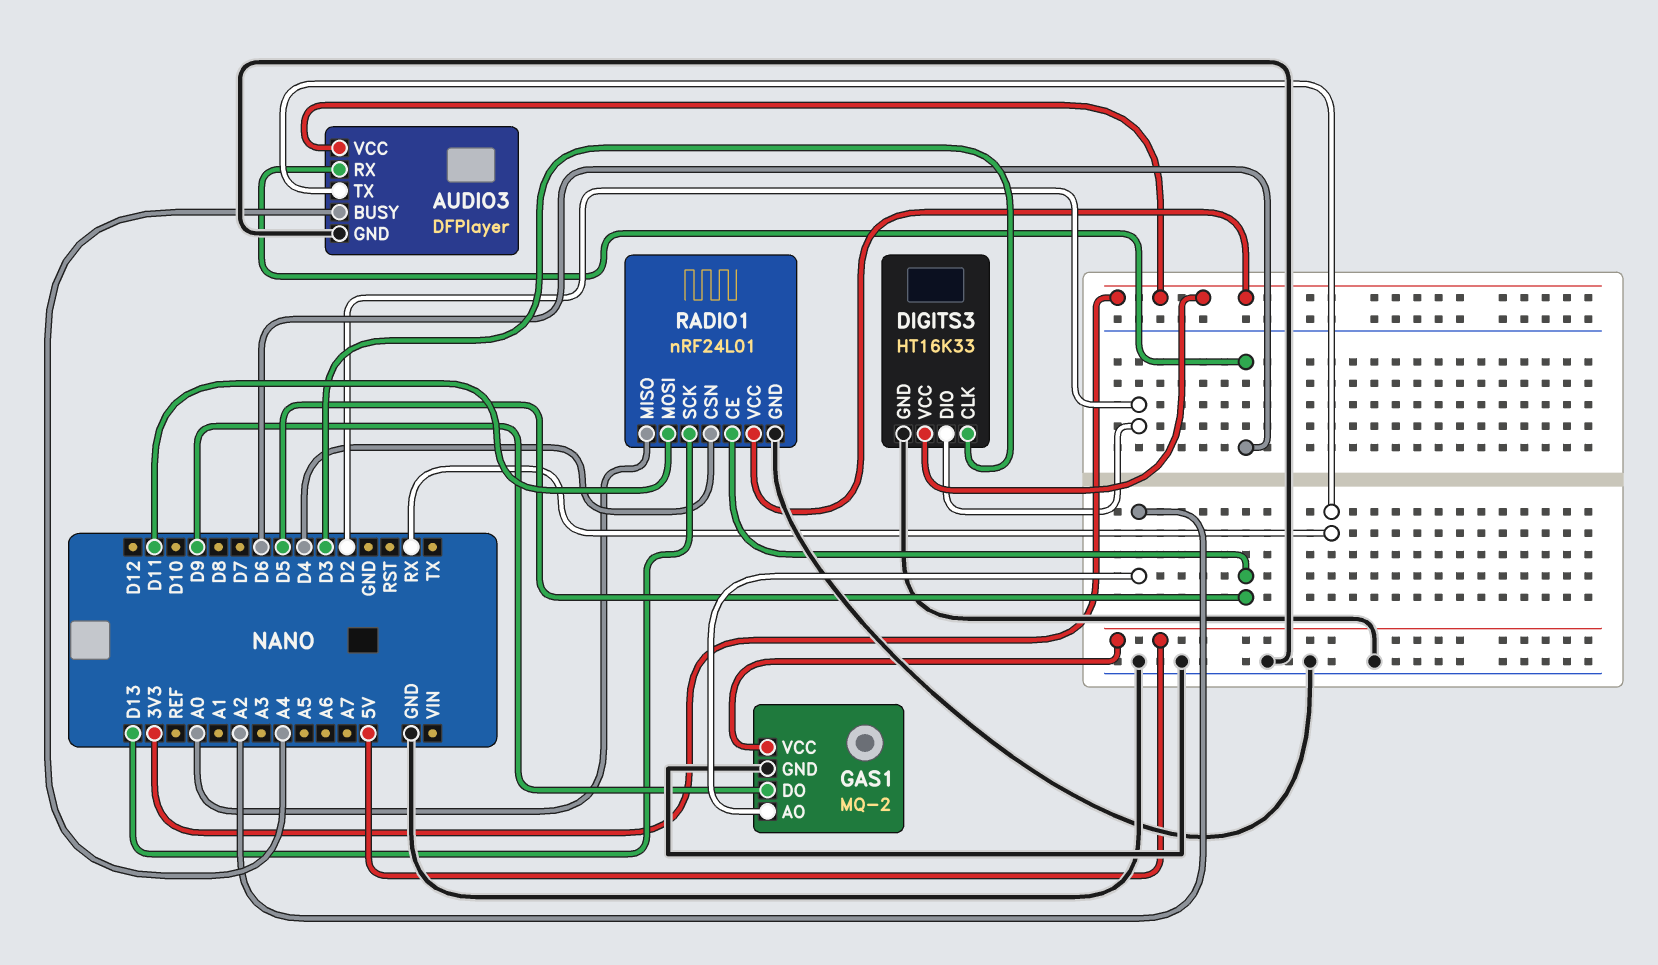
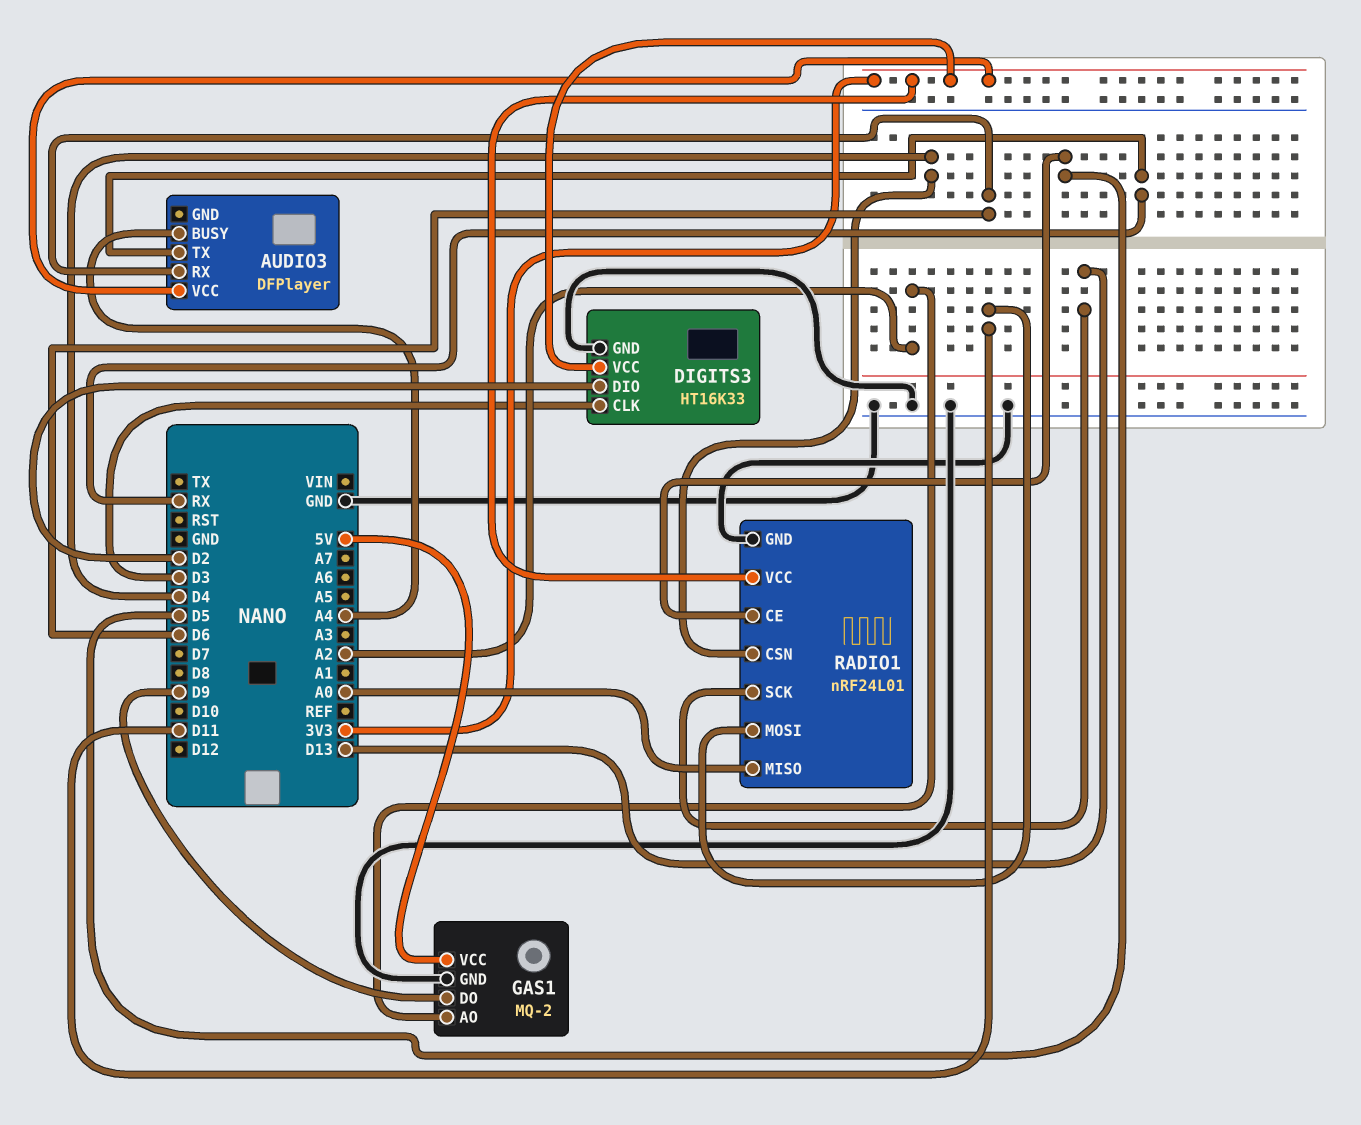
AUDIO3 pin GND: GND -> none

